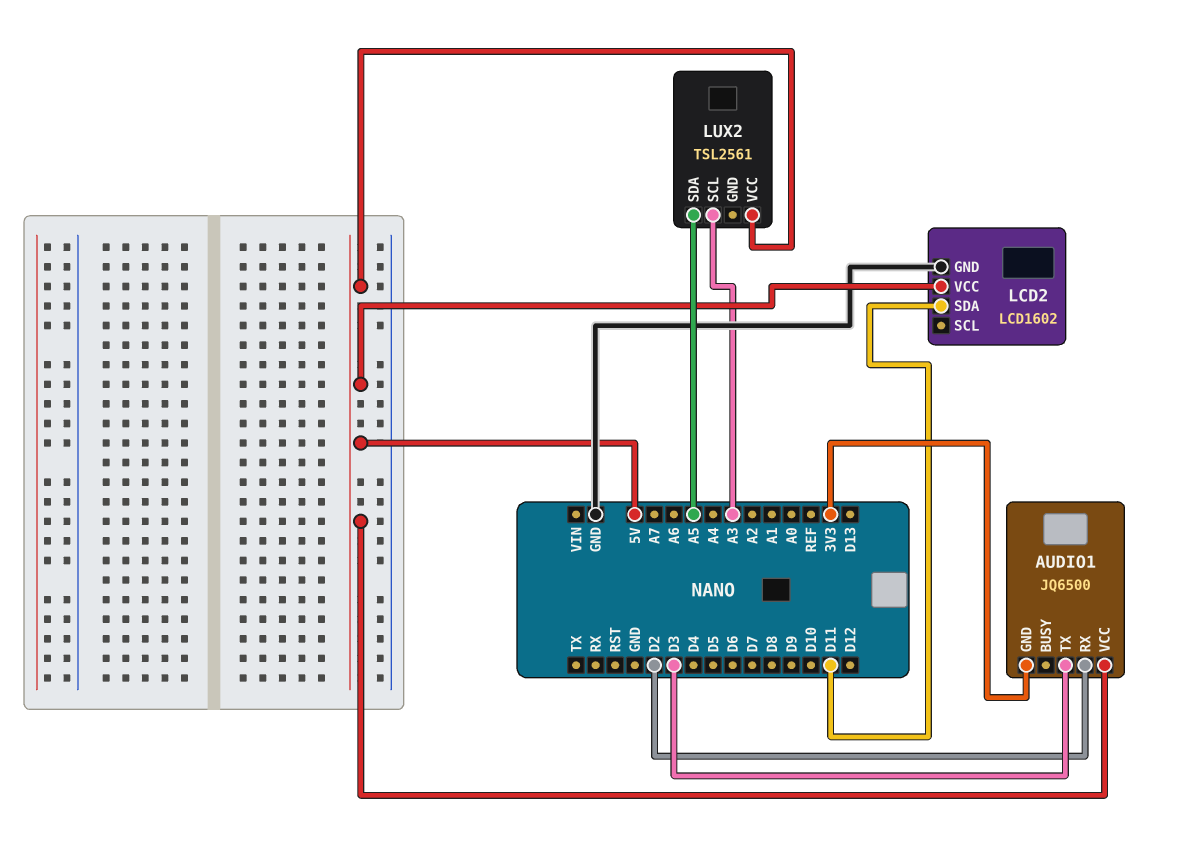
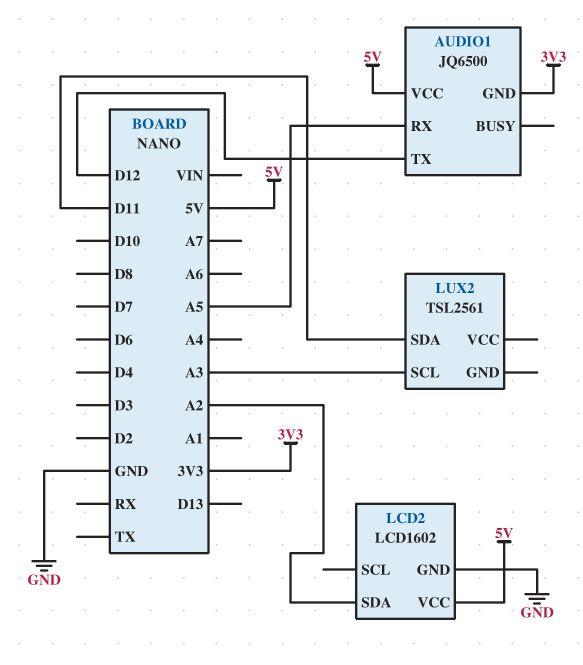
AUDIO1 pin RX: D2 -> A5
AUDIO1 pin TX: D3 -> D12
LCD2 pin SDA: D11 -> A2
LUX2 pin SDA: A5 -> D11
LUX2 pin VCC: 5V -> none

